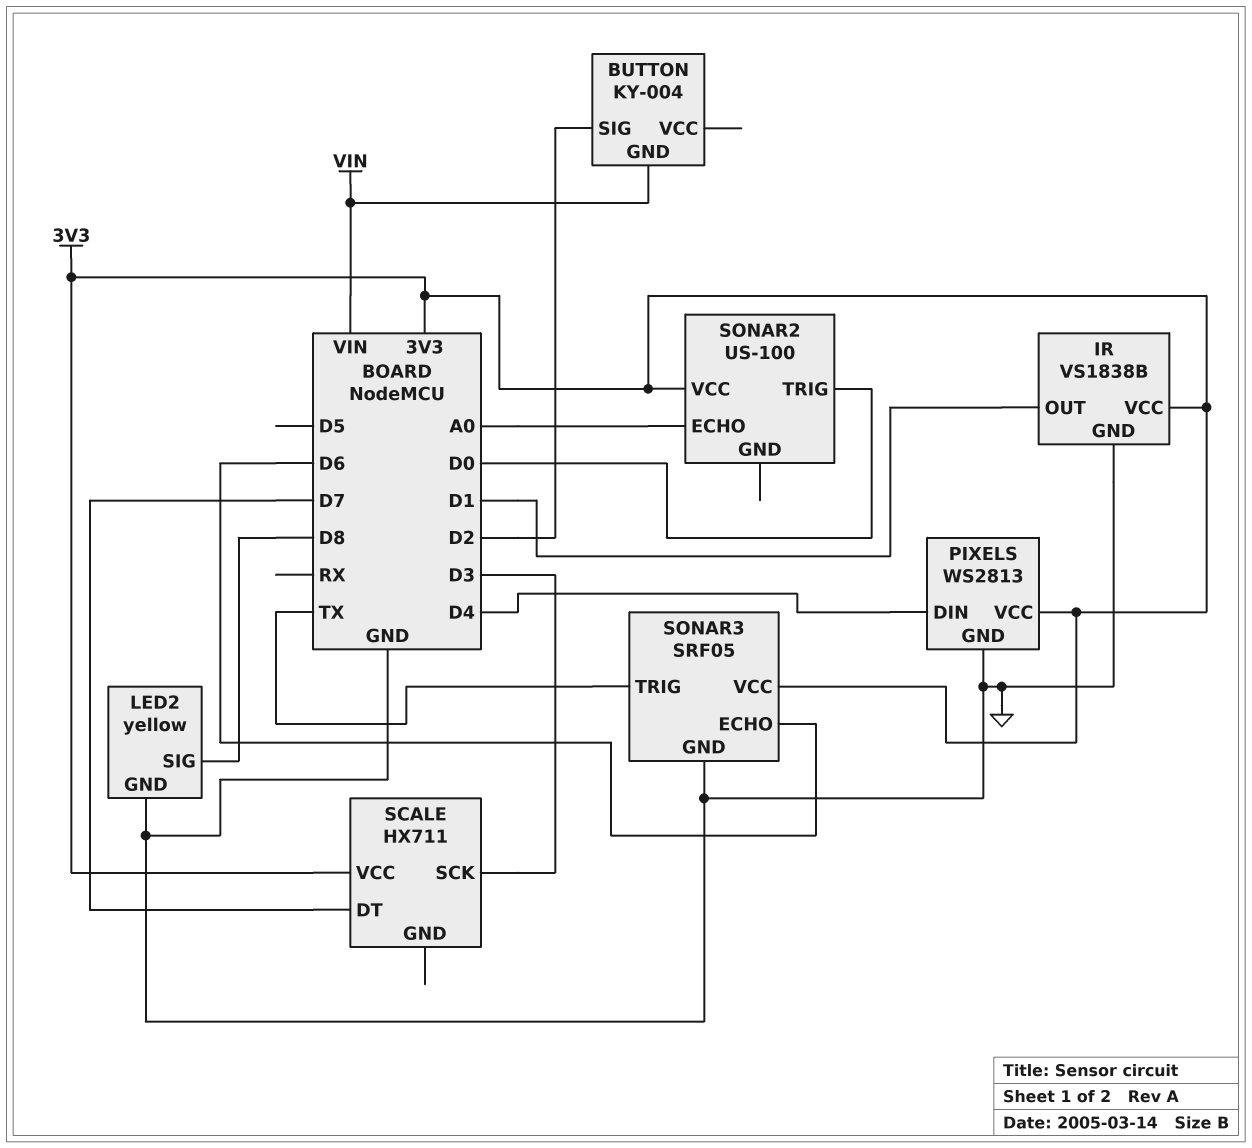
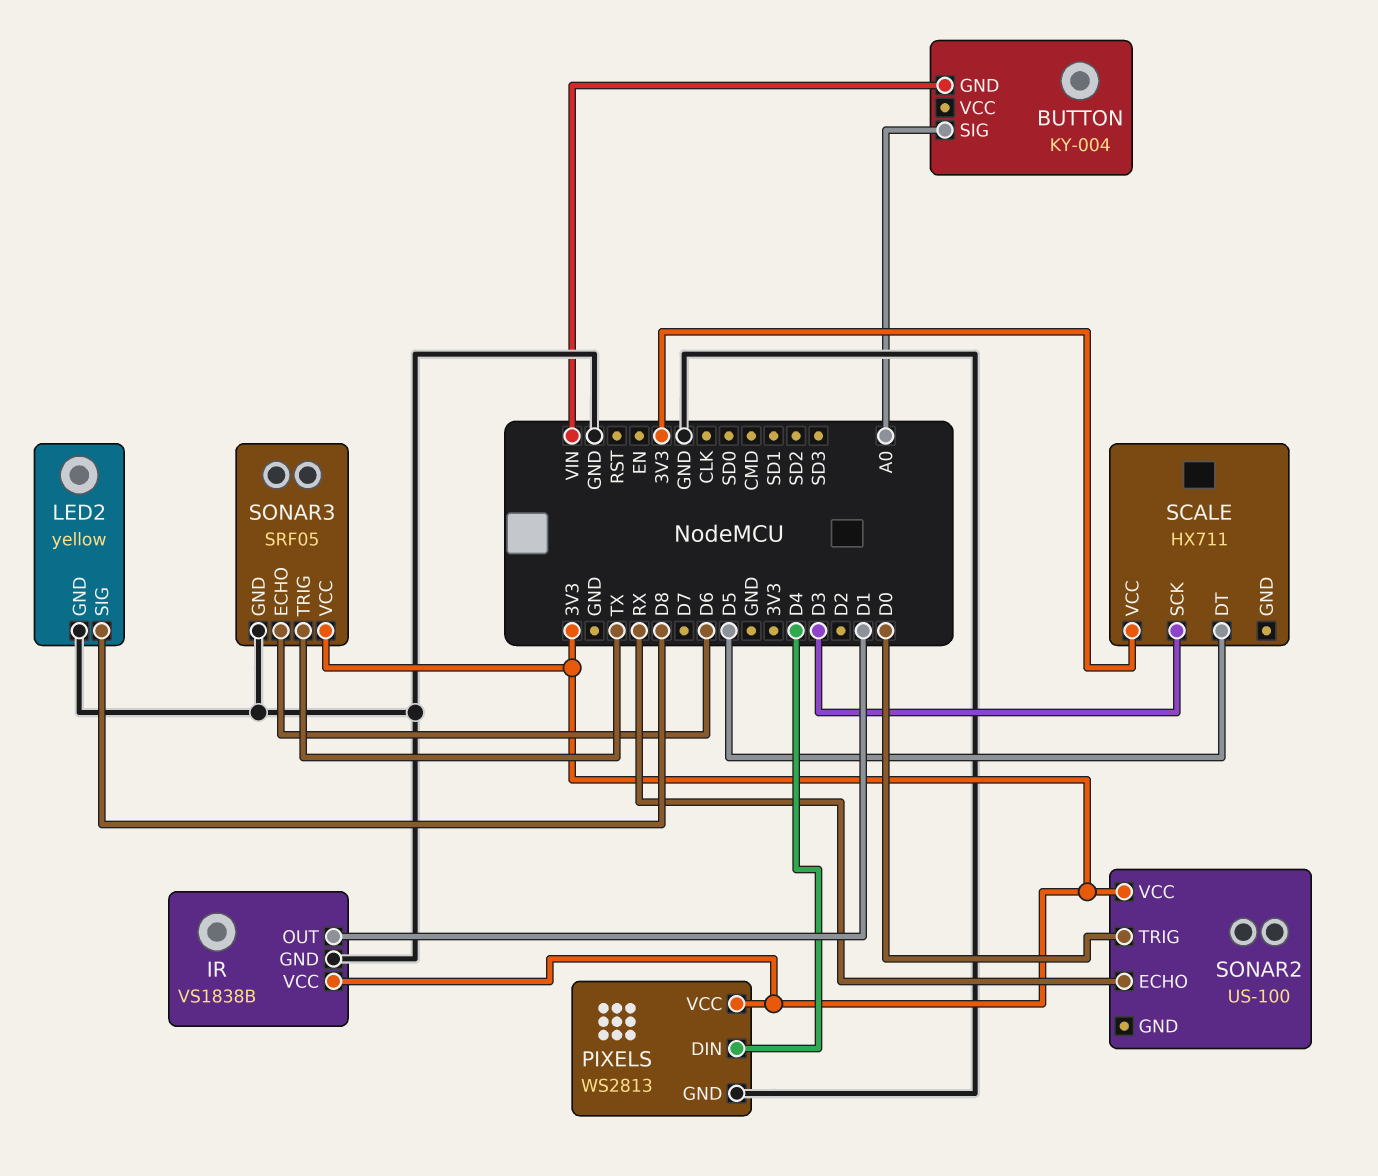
BUTTON pin SIG: D2 -> A0
SCALE pin DT: D7 -> D5
SONAR2 pin ECHO: A0 -> RX

